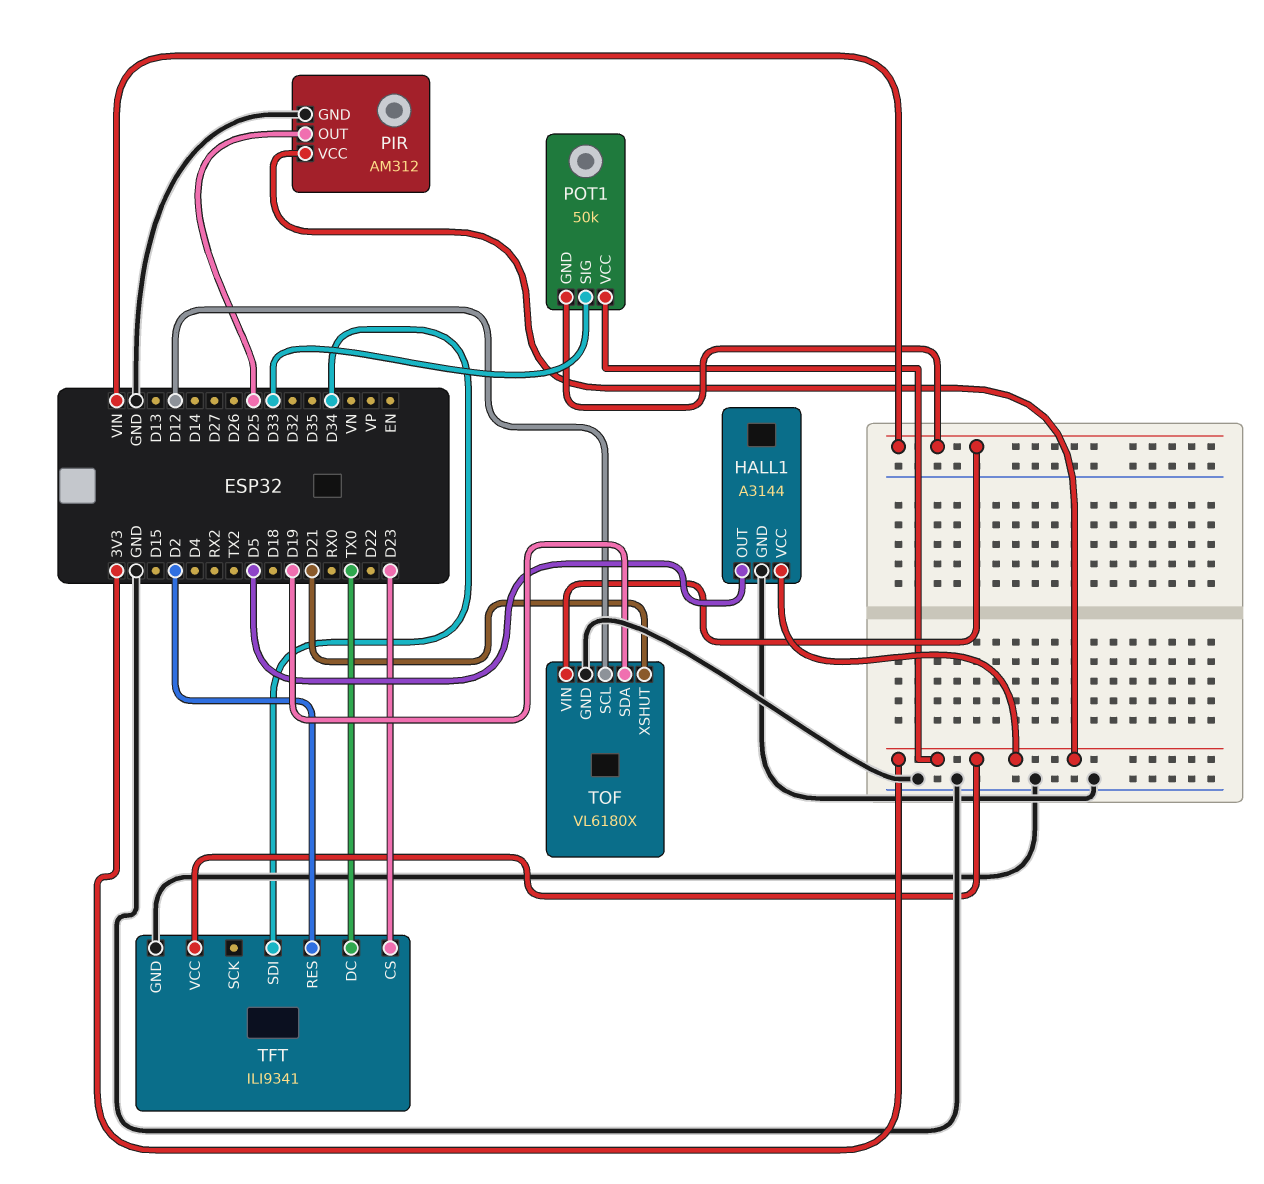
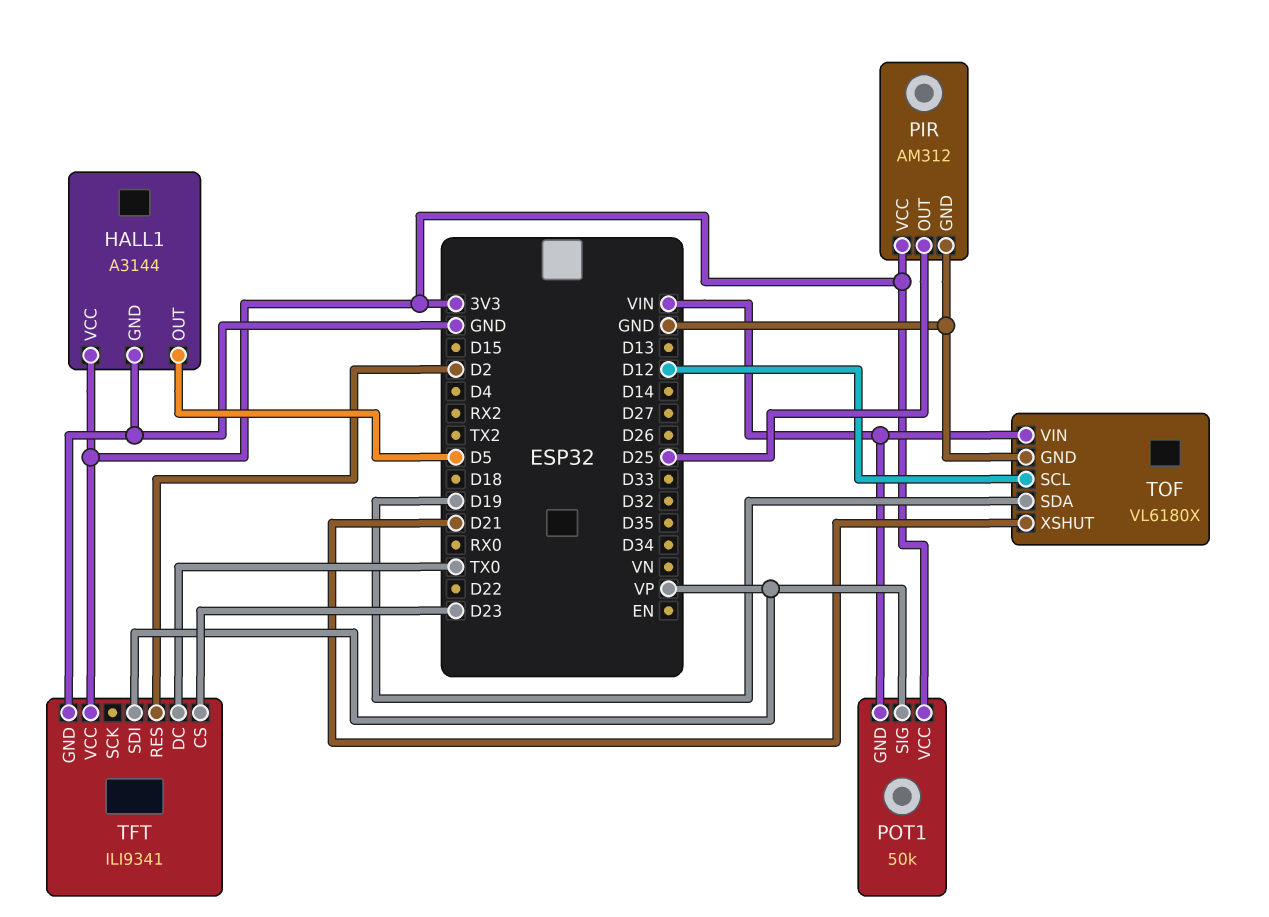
POT1 pin SIG: D33 -> VP
TFT pin SDI: D34 -> VP

